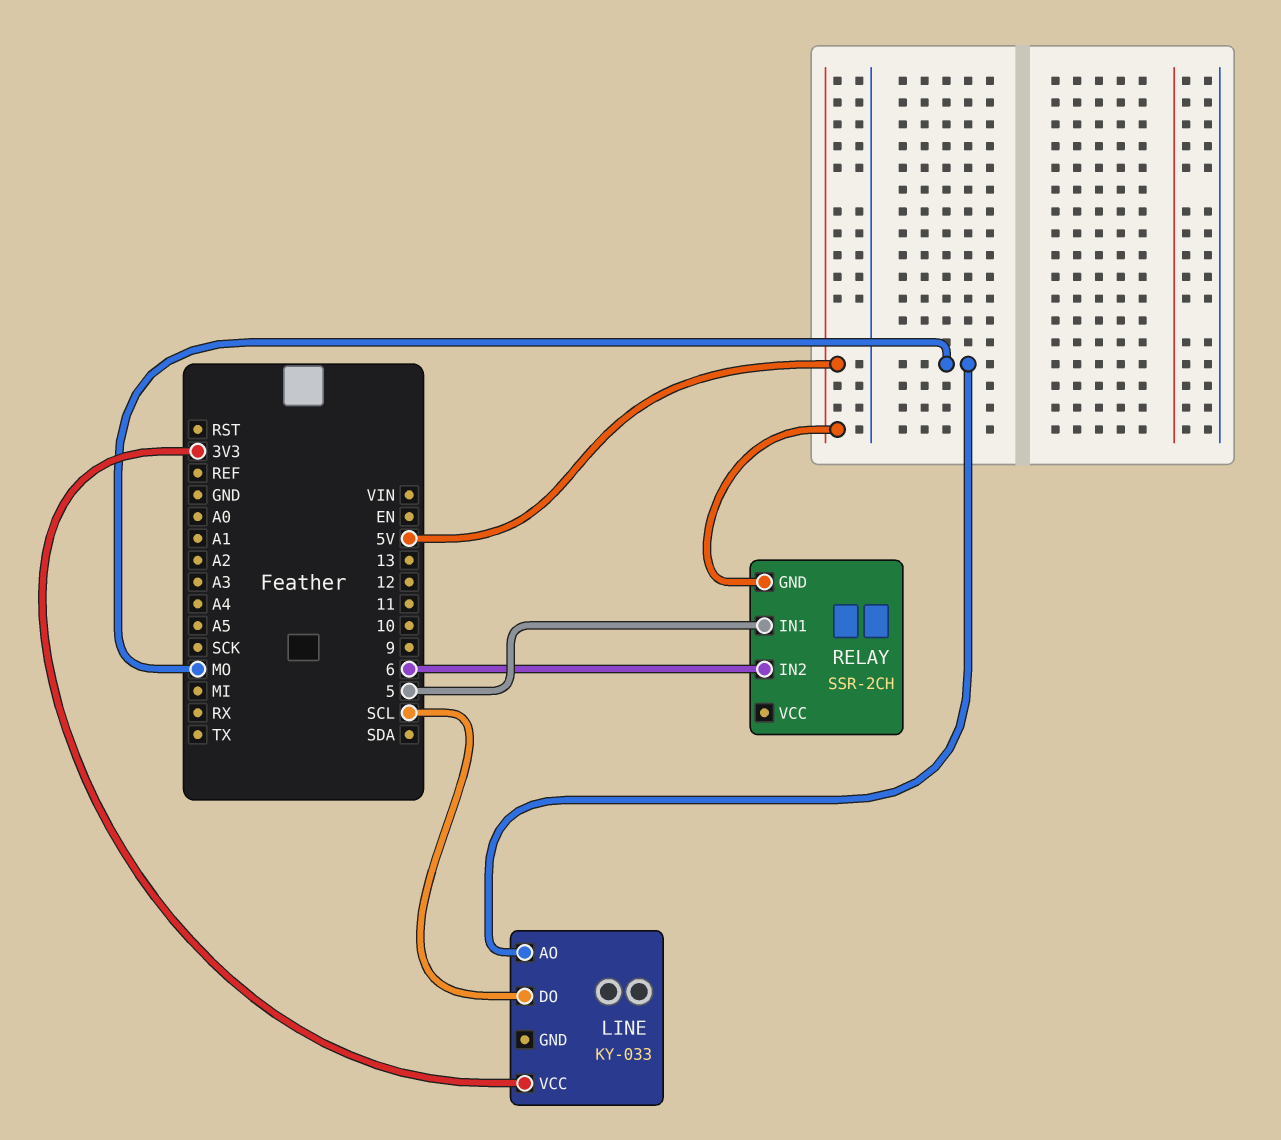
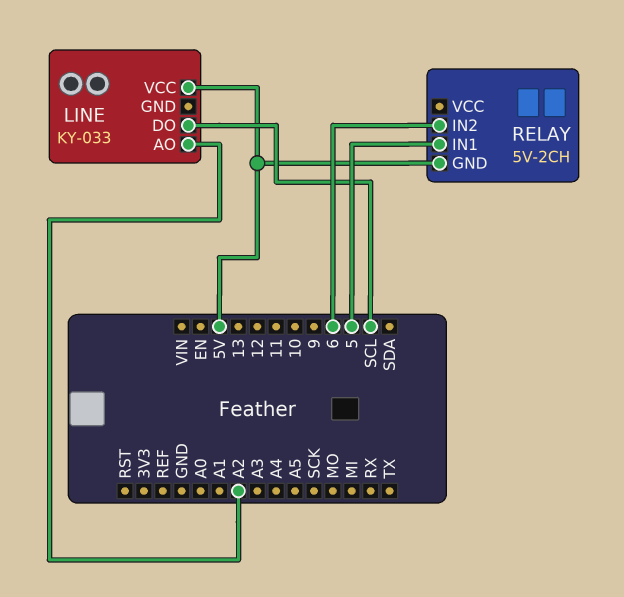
LINE pin AO: MO -> A2
LINE pin VCC: 3V3 -> 5V
RELAY: SSR-2CH -> 5V-2CH

